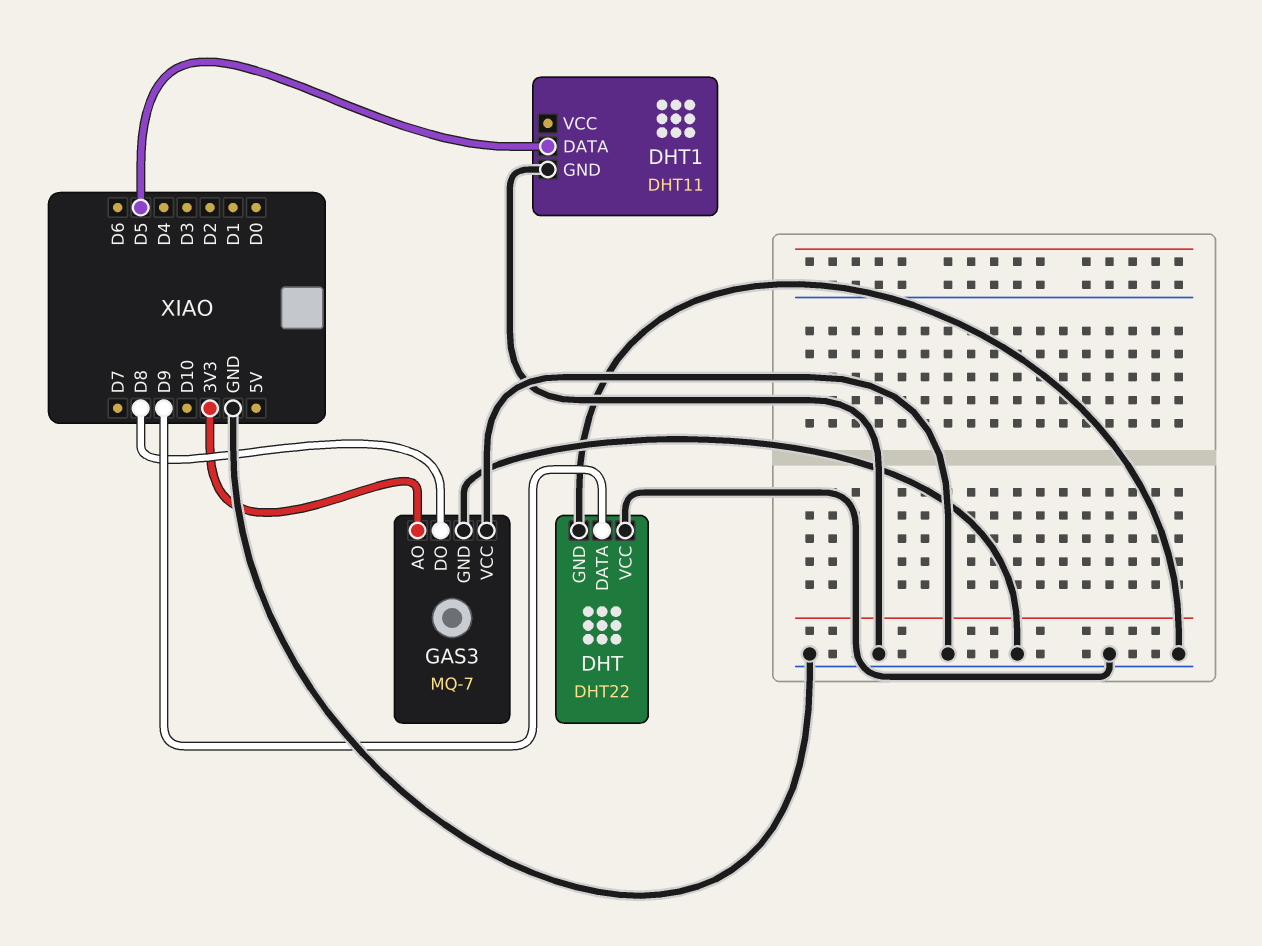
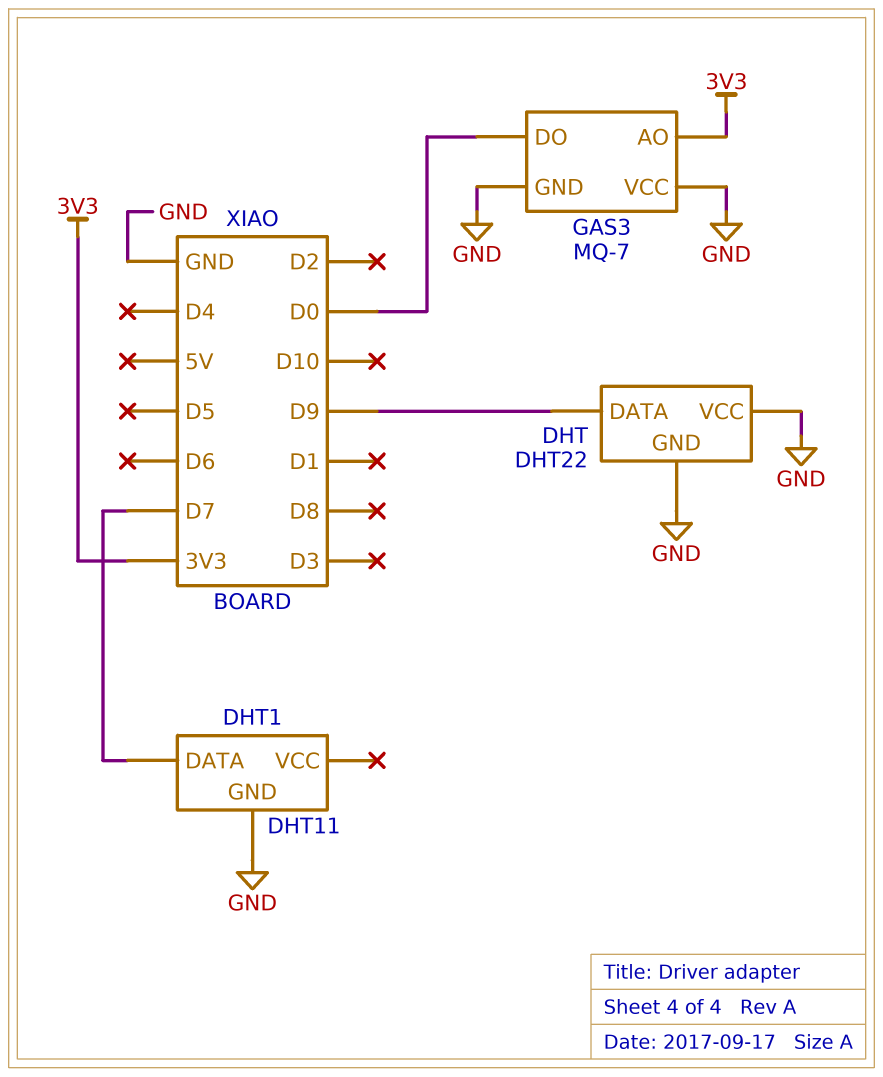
DHT1 pin DATA: D5 -> D7
GAS3 pin DO: D8 -> D0

